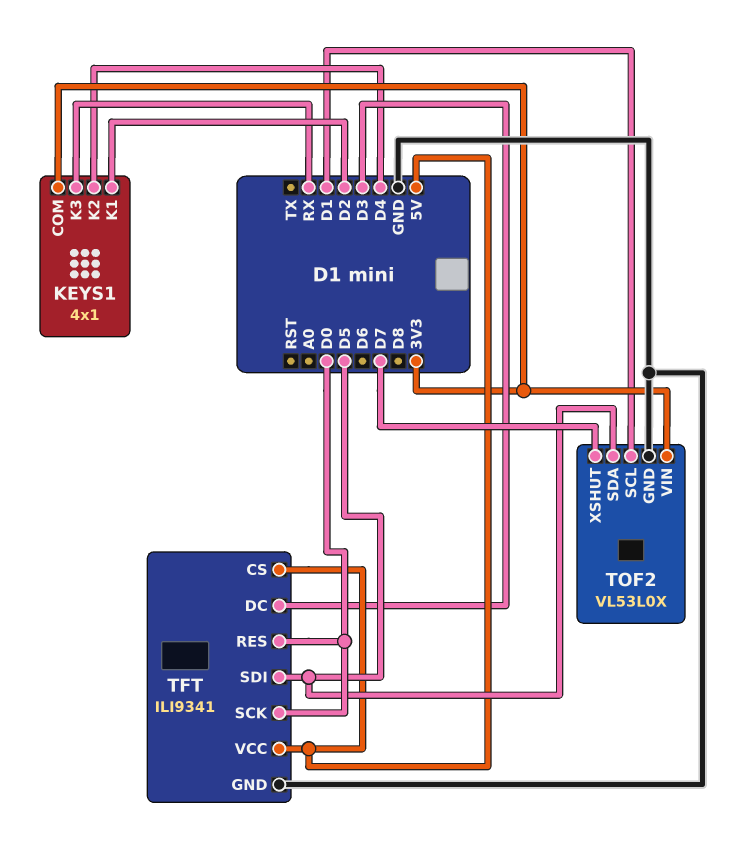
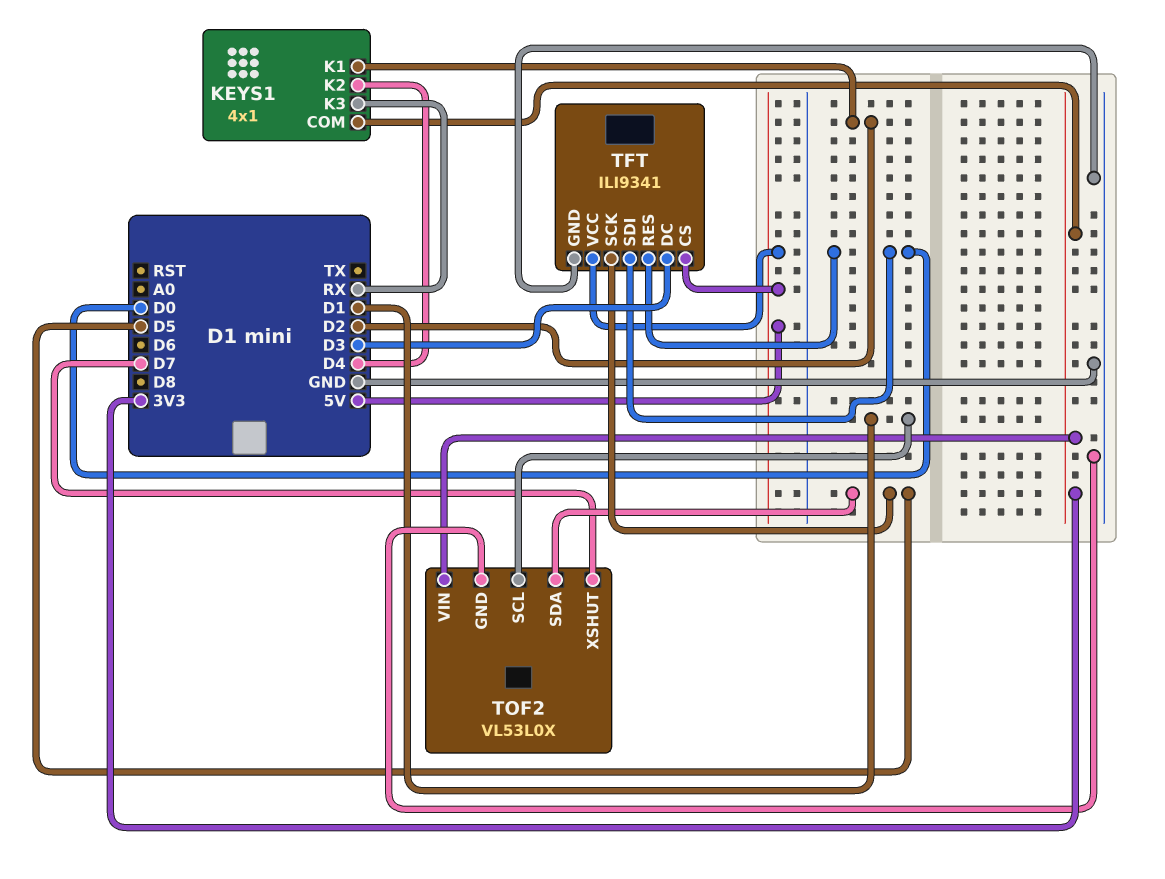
TFT pin SCK: D0 -> D5
TFT pin SDI: D5 -> D0

